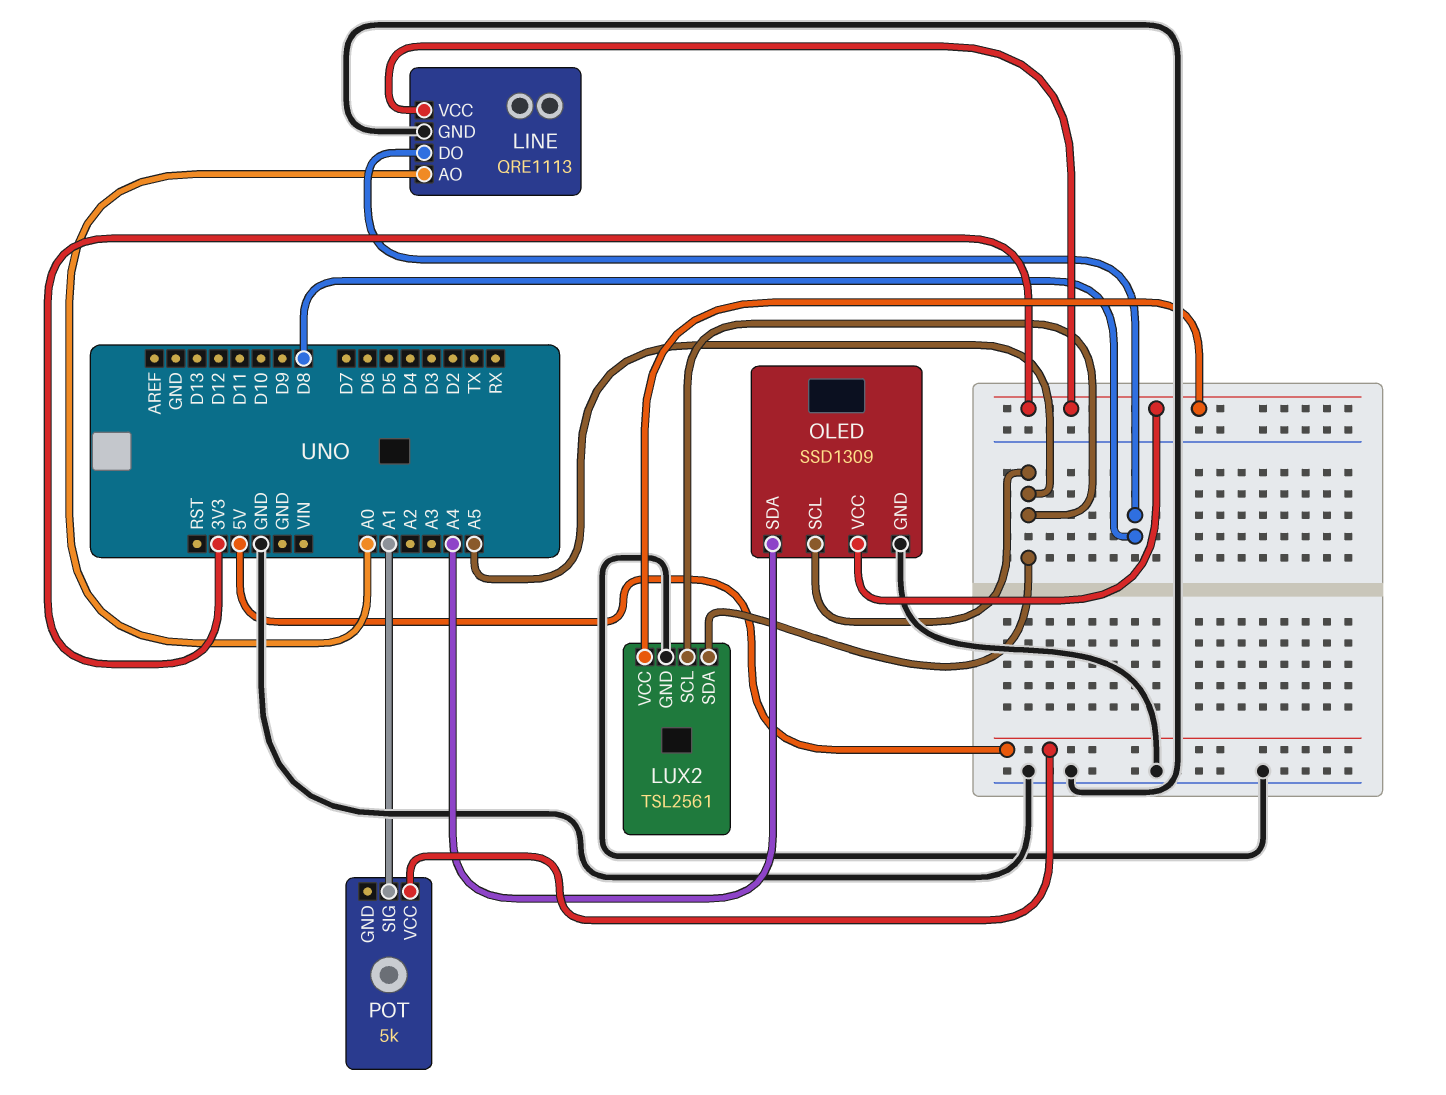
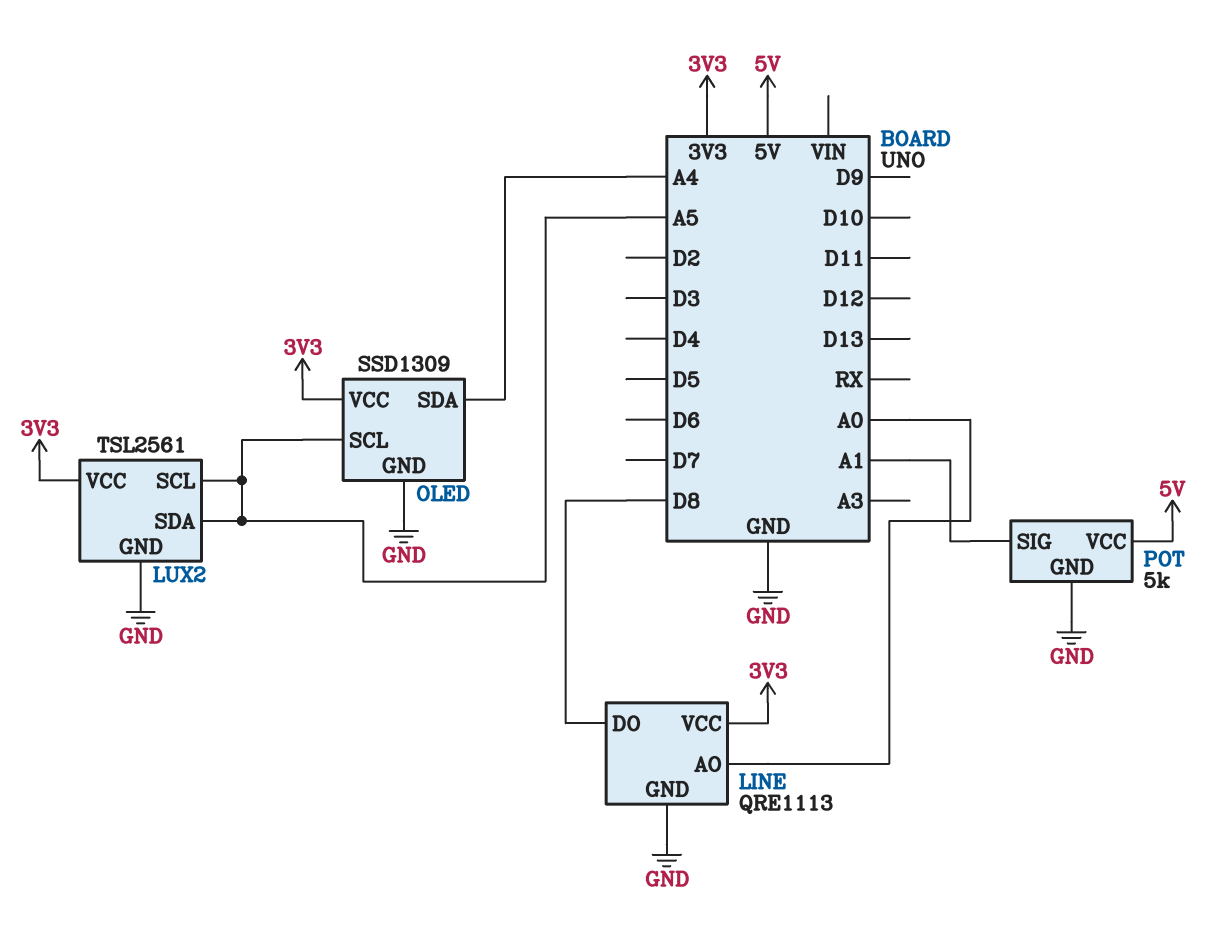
POT pin GND: none -> GND

